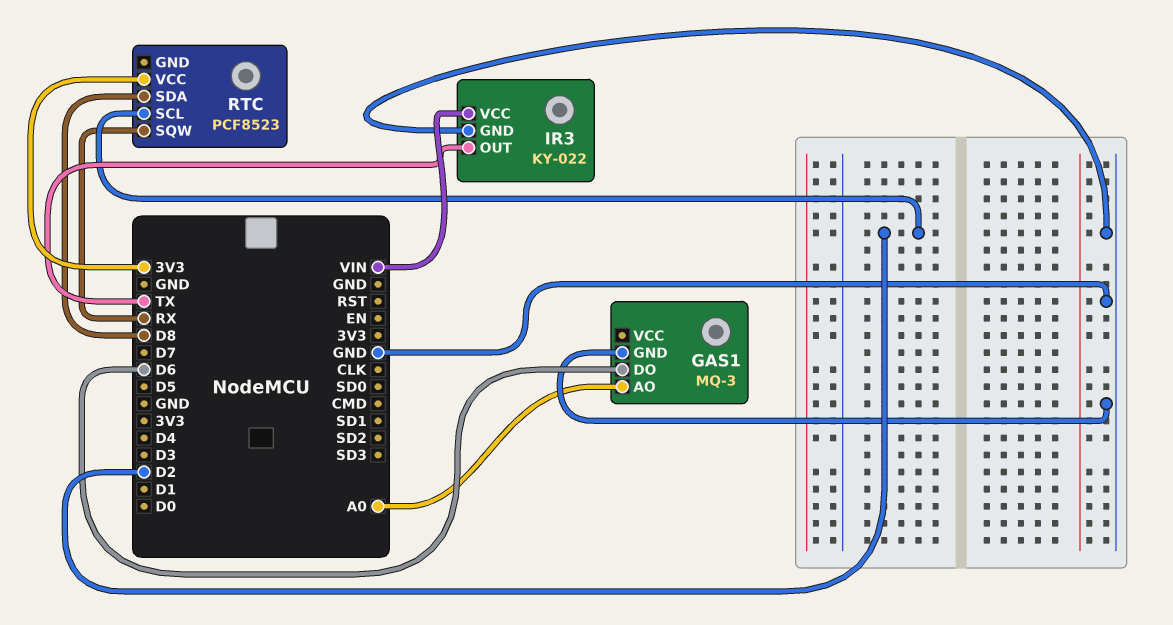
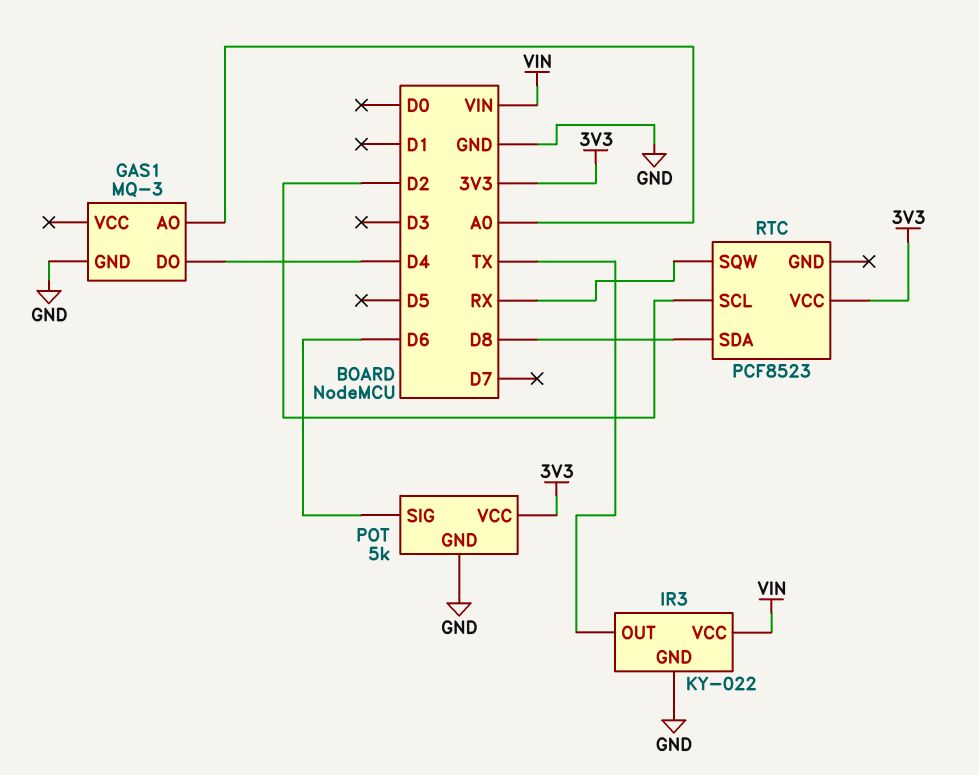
GAS1 pin DO: D6 -> D4
POT: none -> 5k
POT pin GND: none -> GND
POT pin SIG: none -> D6
POT pin VCC: none -> 3V3

